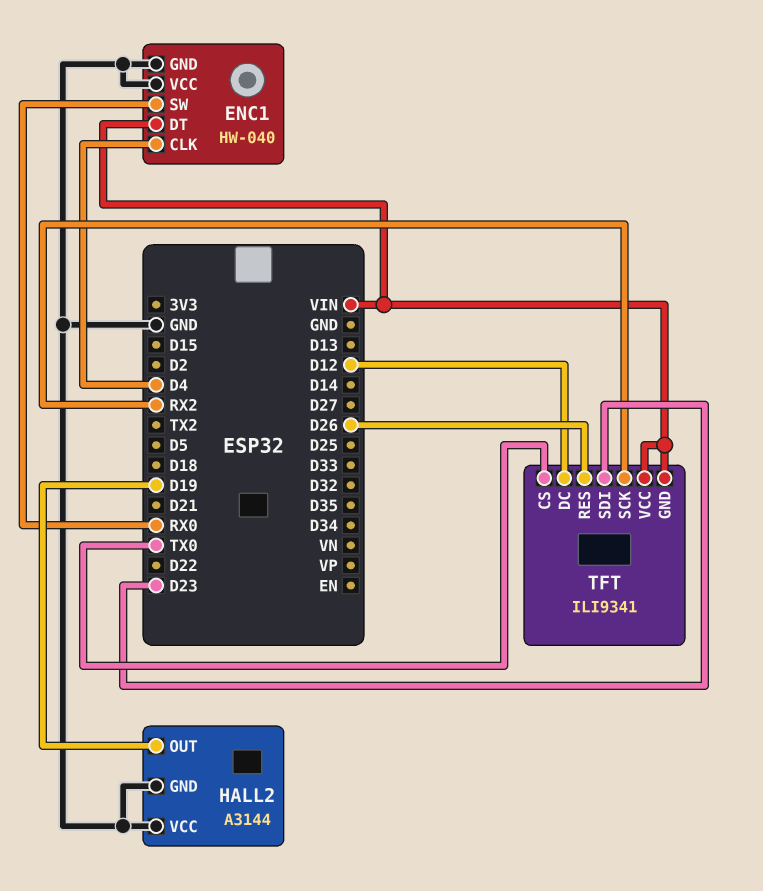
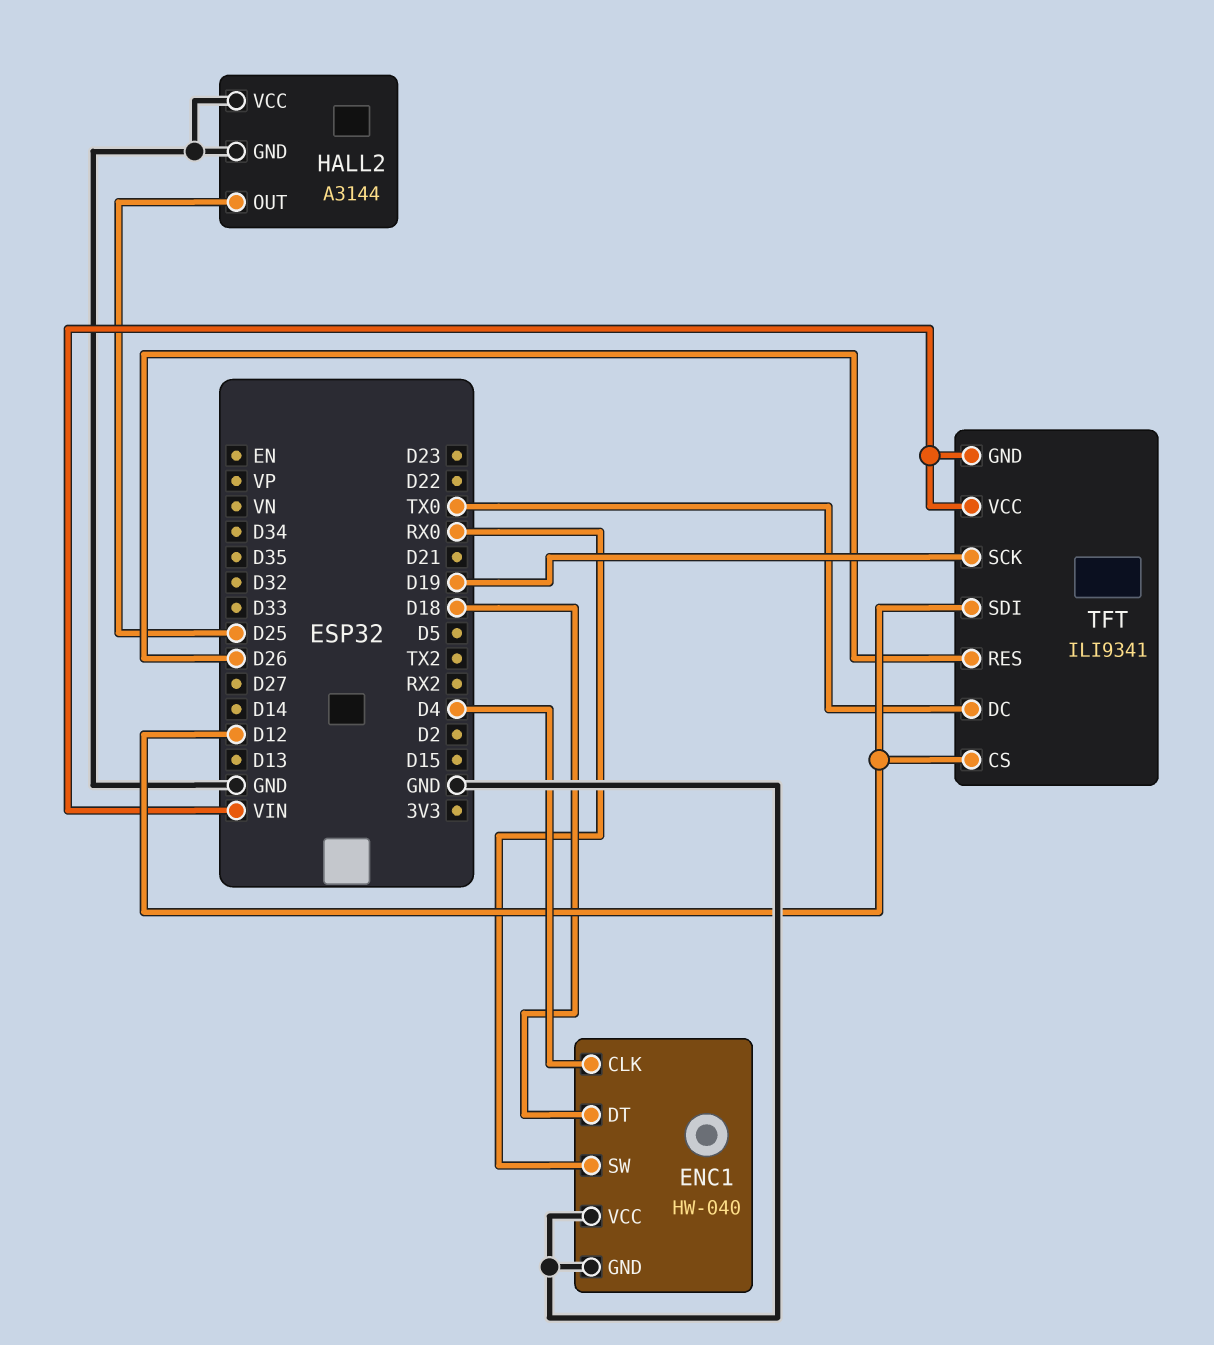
ENC1 pin DT: VIN -> D18
HALL2 pin OUT: D19 -> D25
TFT pin CS: TX0 -> D12
TFT pin DC: D12 -> TX0
TFT pin SCK: RX2 -> D19
TFT pin SDI: D23 -> D12

